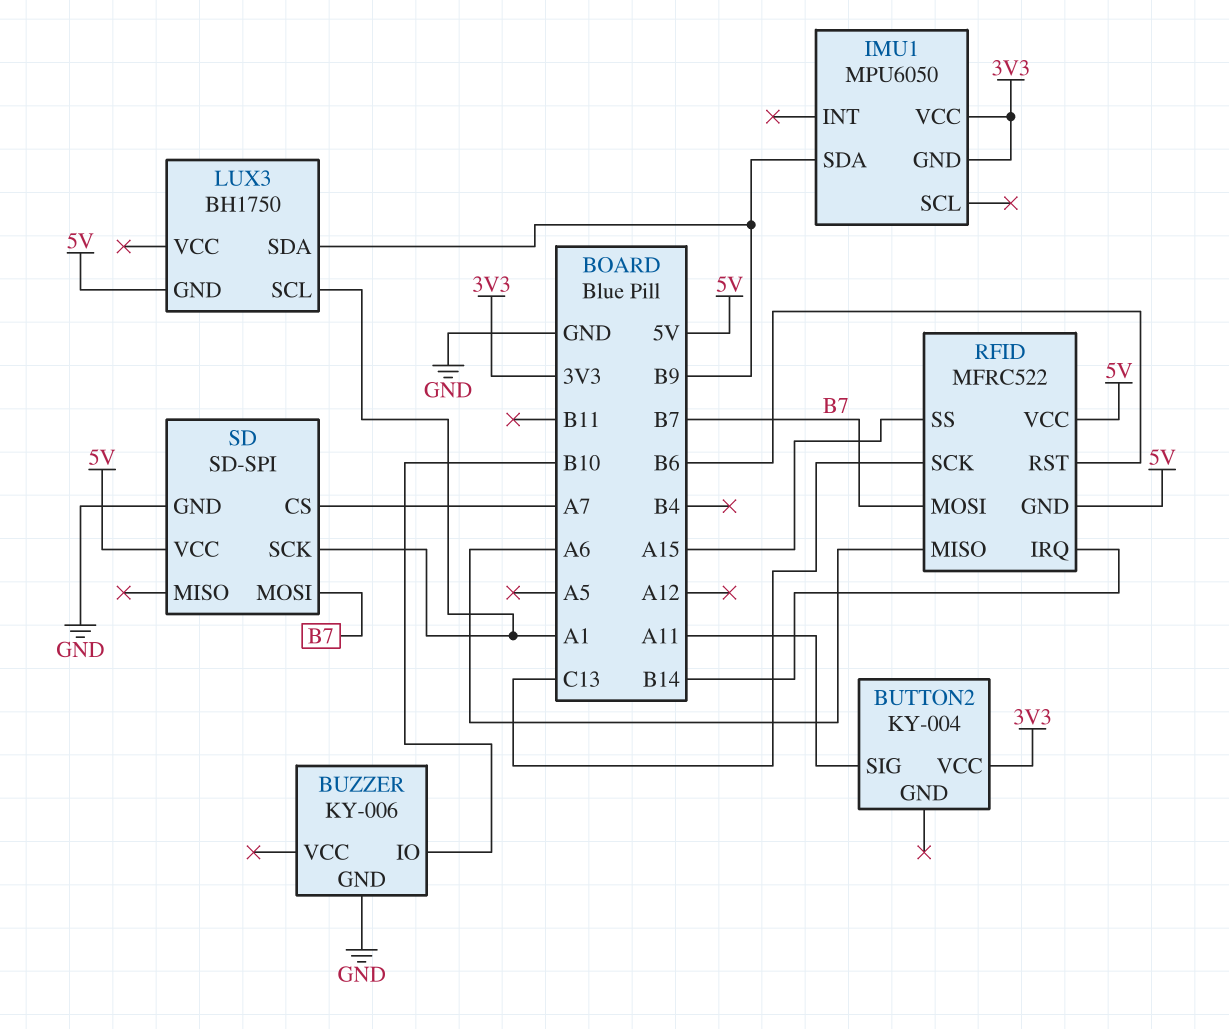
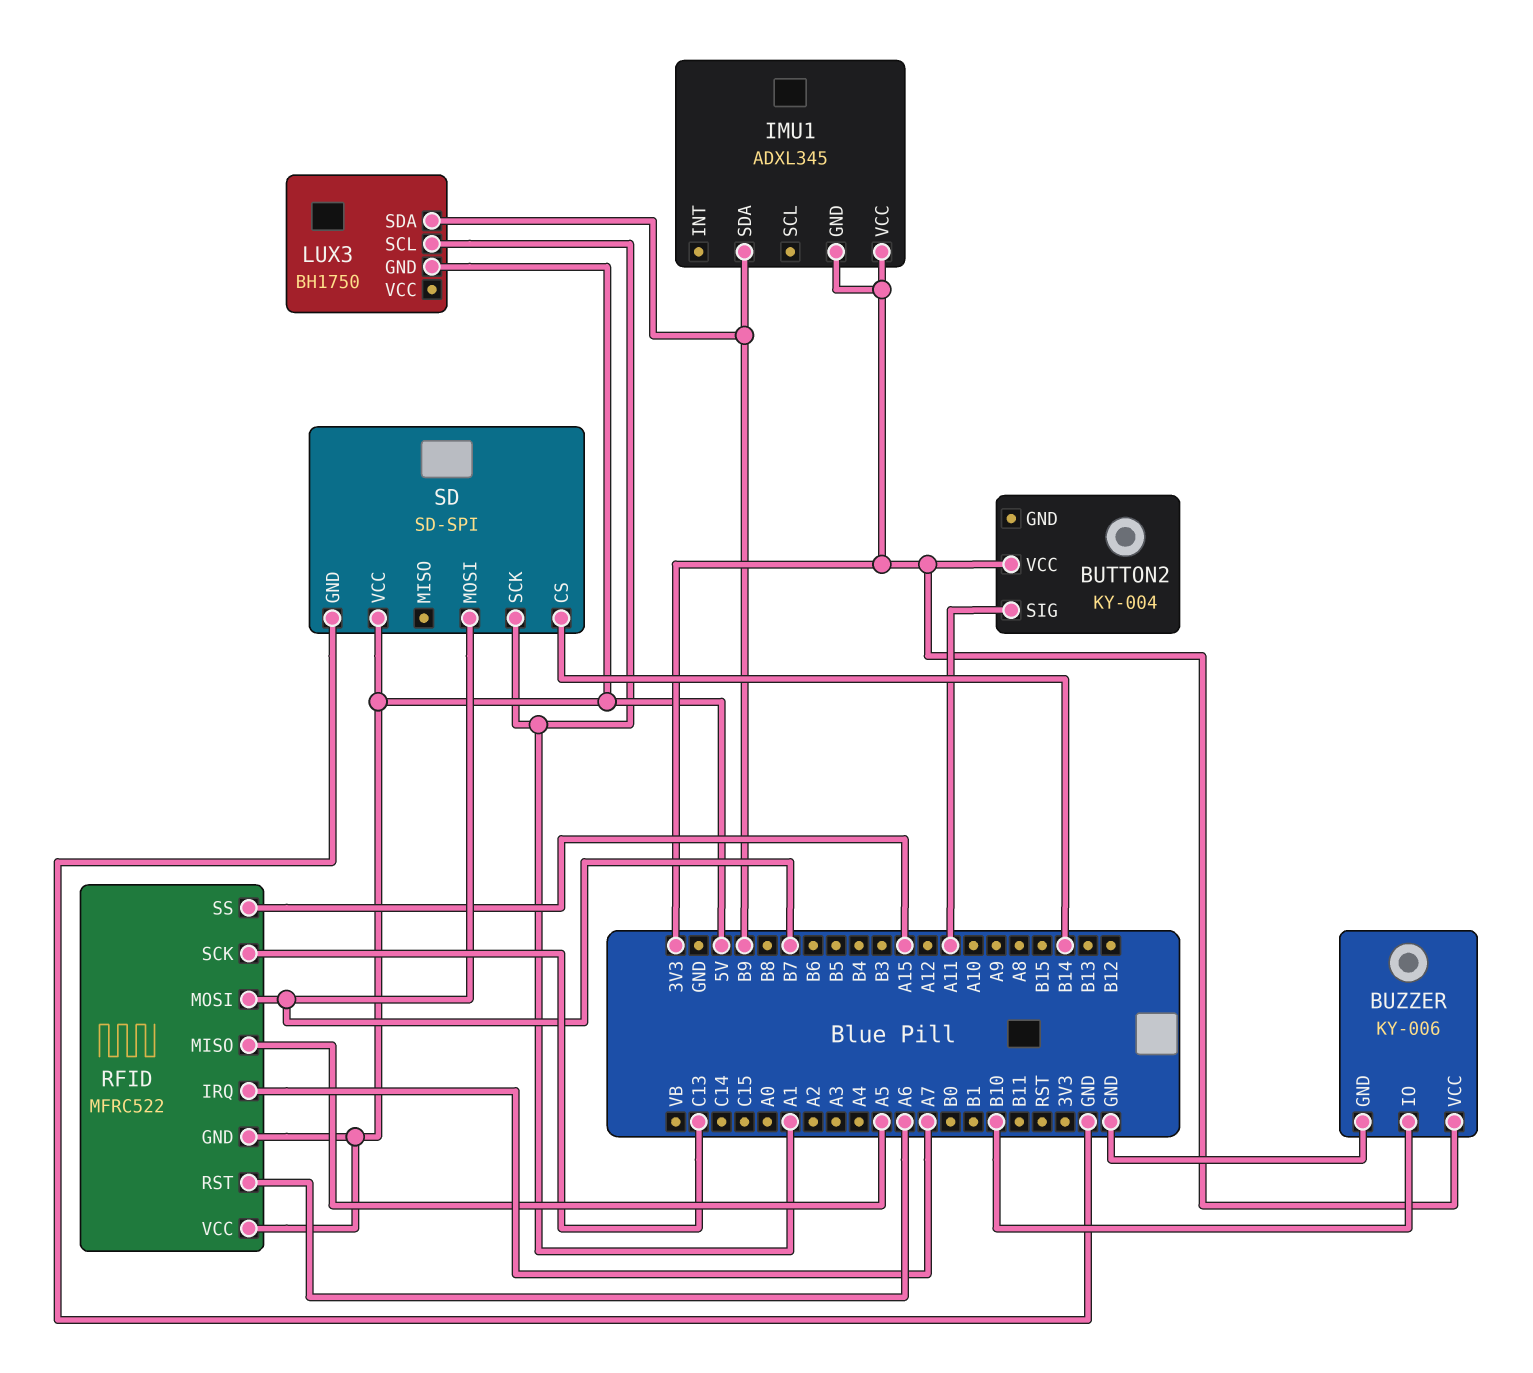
BUZZER pin VCC: none -> 3V3
IMU1: MPU6050 -> ADXL345
RFID pin IRQ: B14 -> A7
RFID pin MISO: A6 -> A5
RFID pin RST: B6 -> A6
SD pin CS: A7 -> B14

